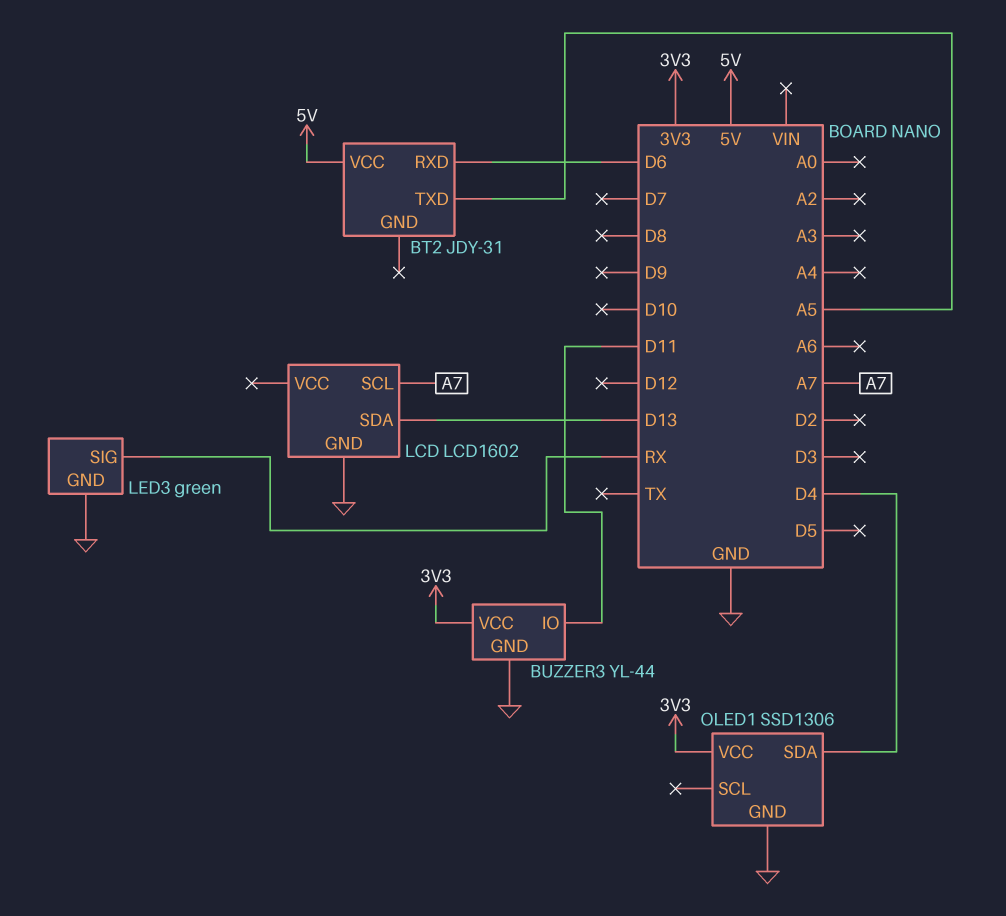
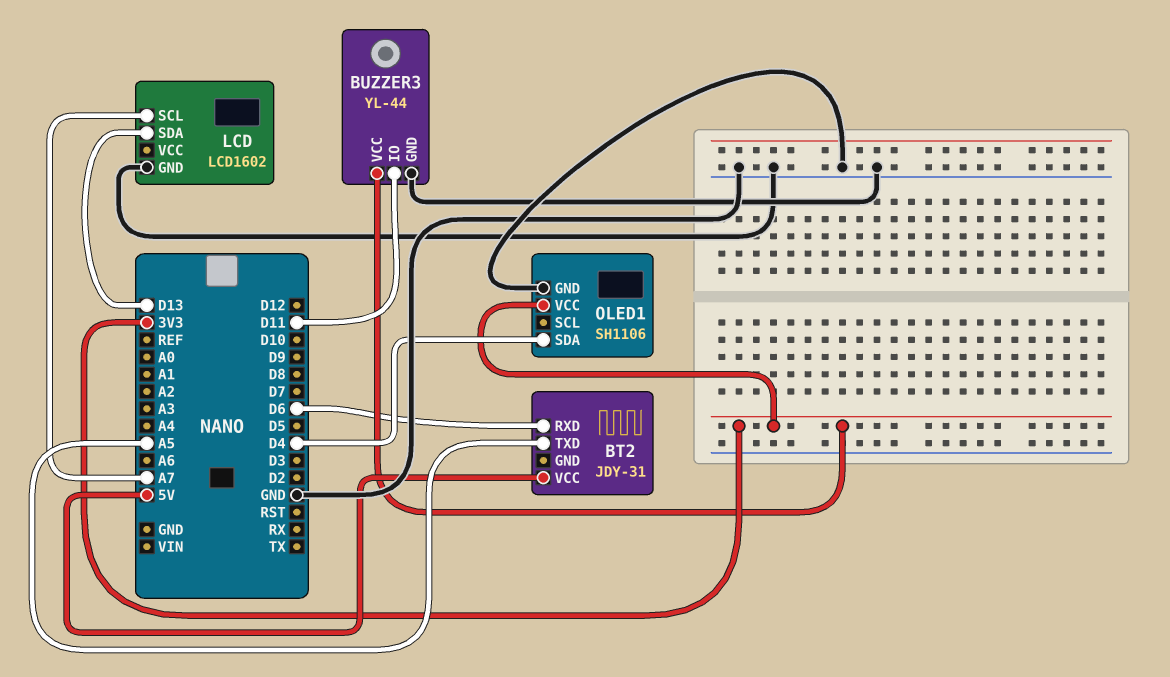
LED3: green -> none
LED3 pin GND: GND -> none
LED3 pin SIG: RX -> none
OLED1: SSD1306 -> SH1106

